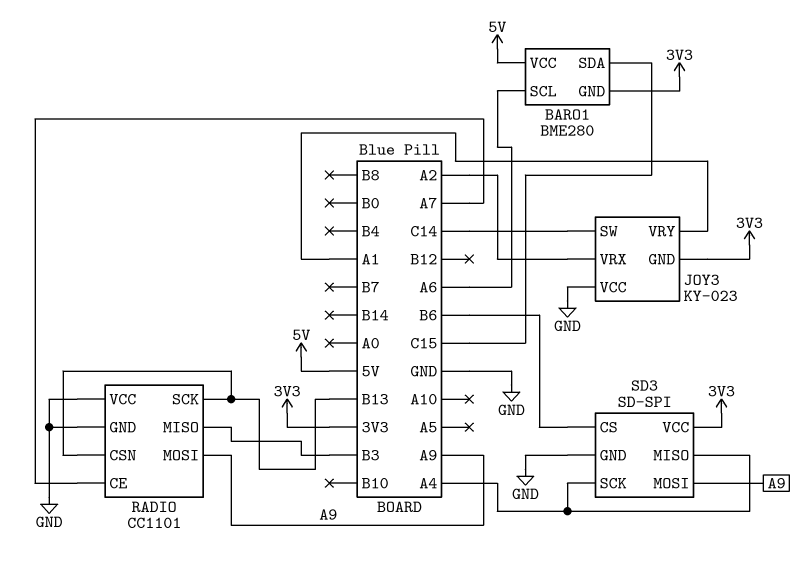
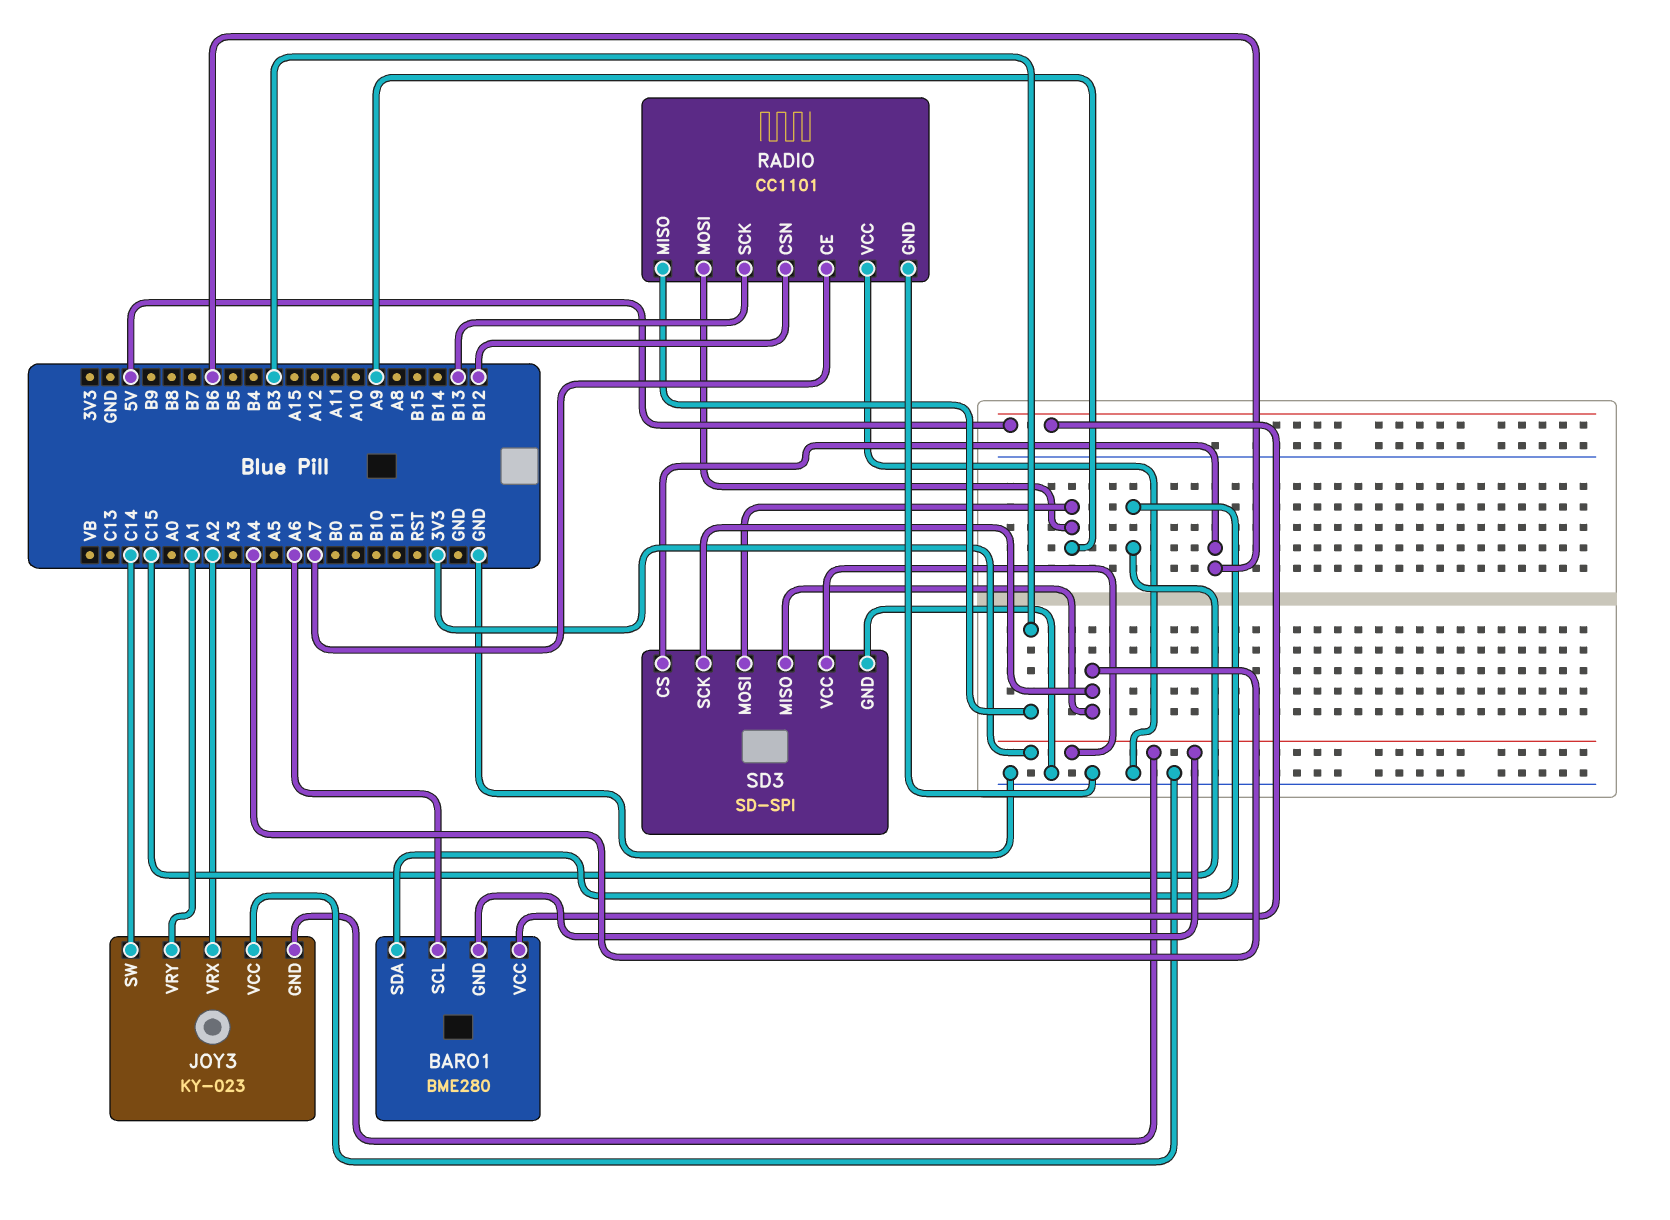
RADIO pin CSN: B13 -> B12

